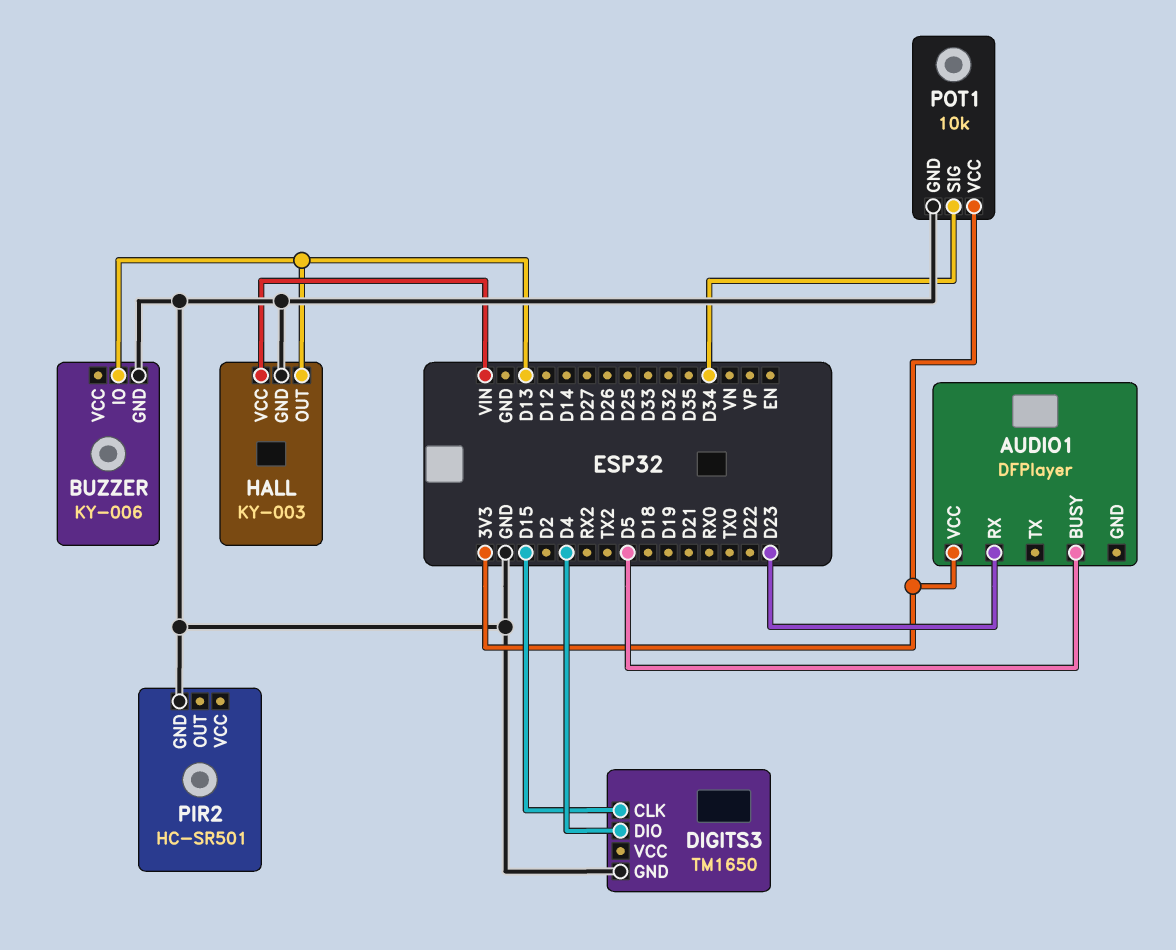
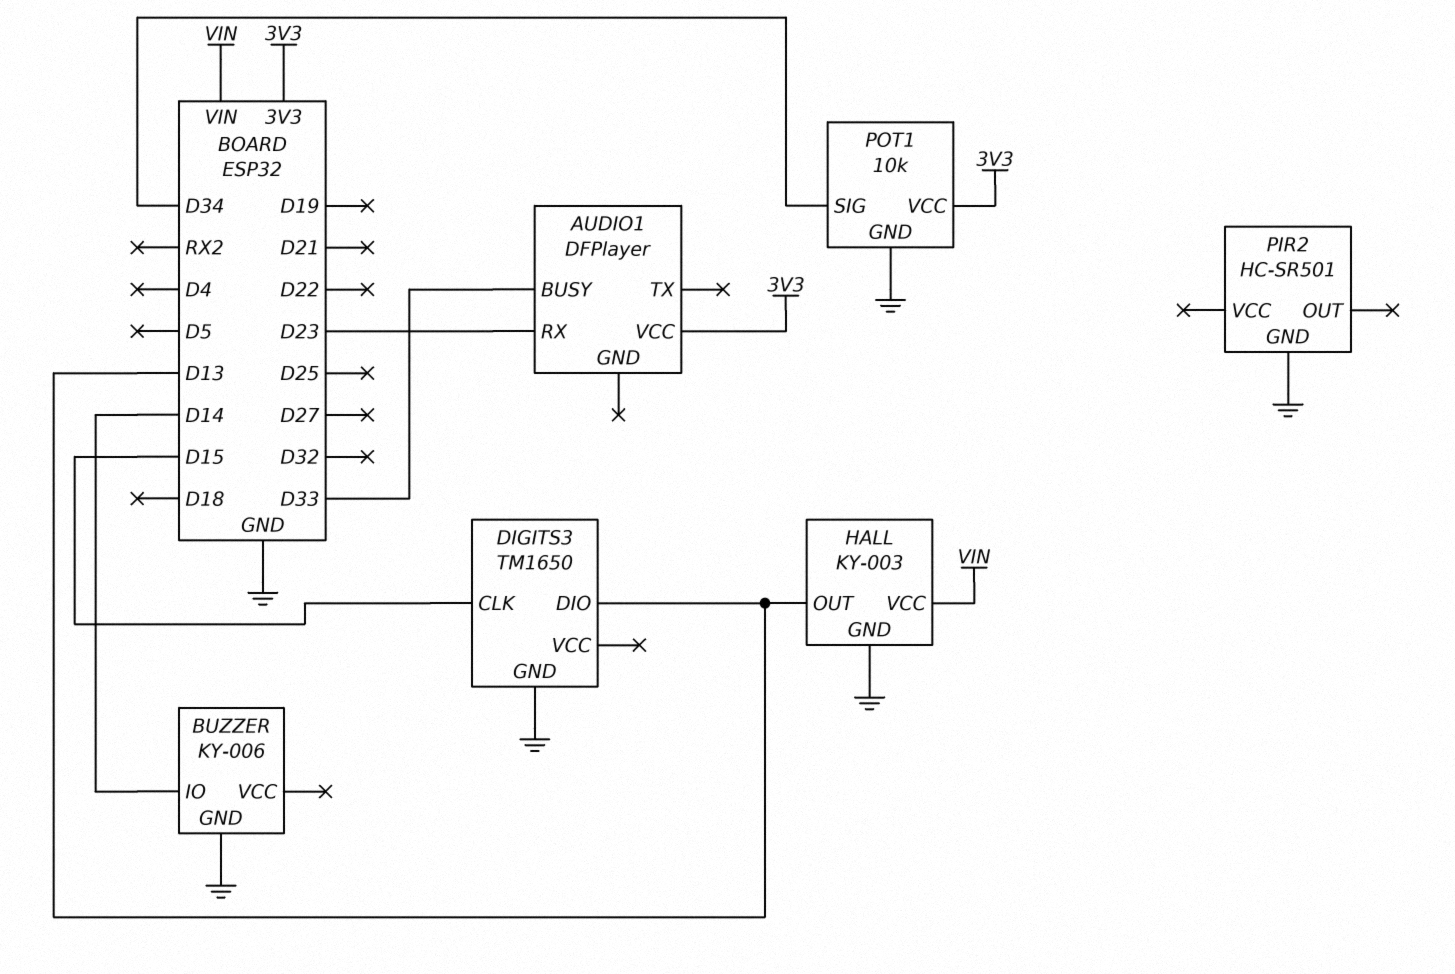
AUDIO1 pin BUSY: D5 -> D33
BUZZER pin IO: D13 -> D14
DIGITS3 pin DIO: D4 -> D13

